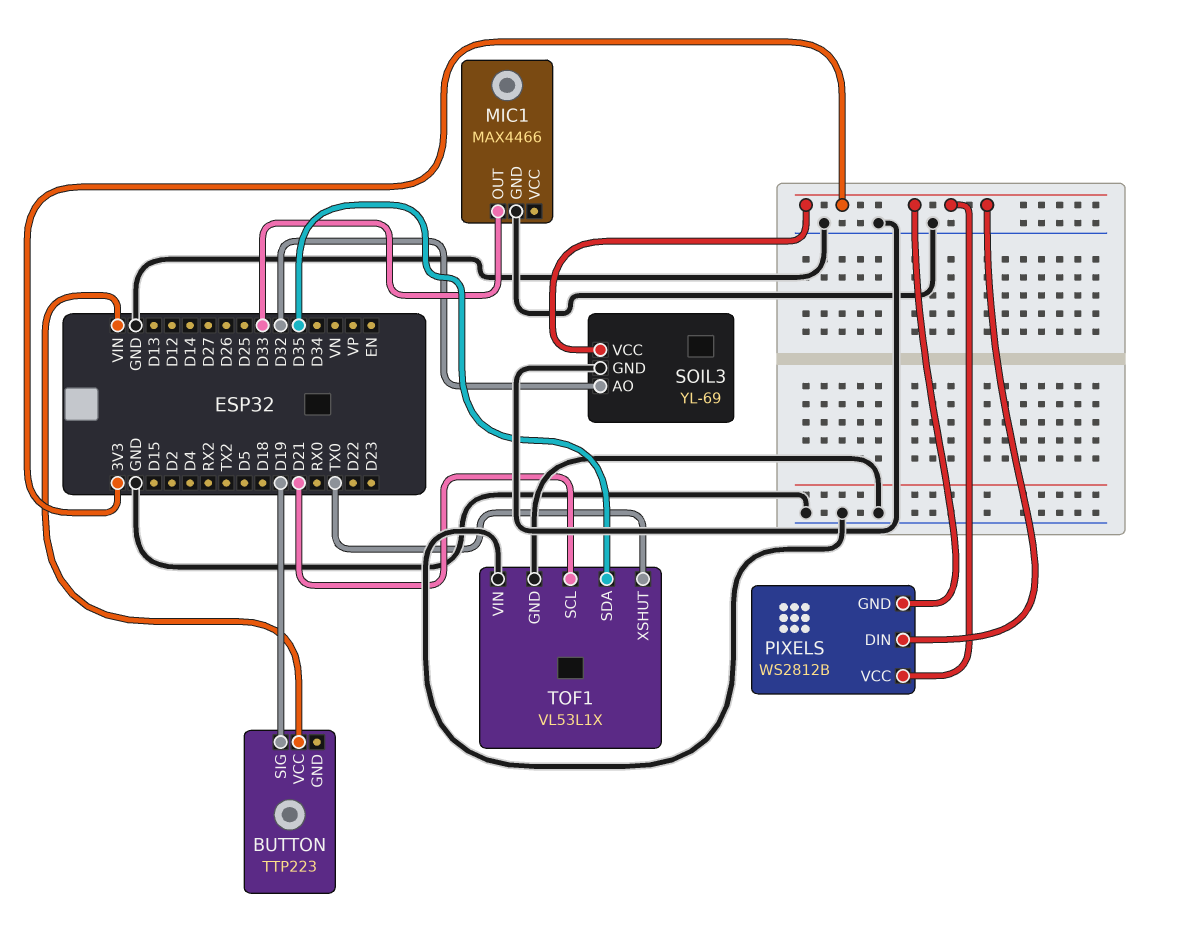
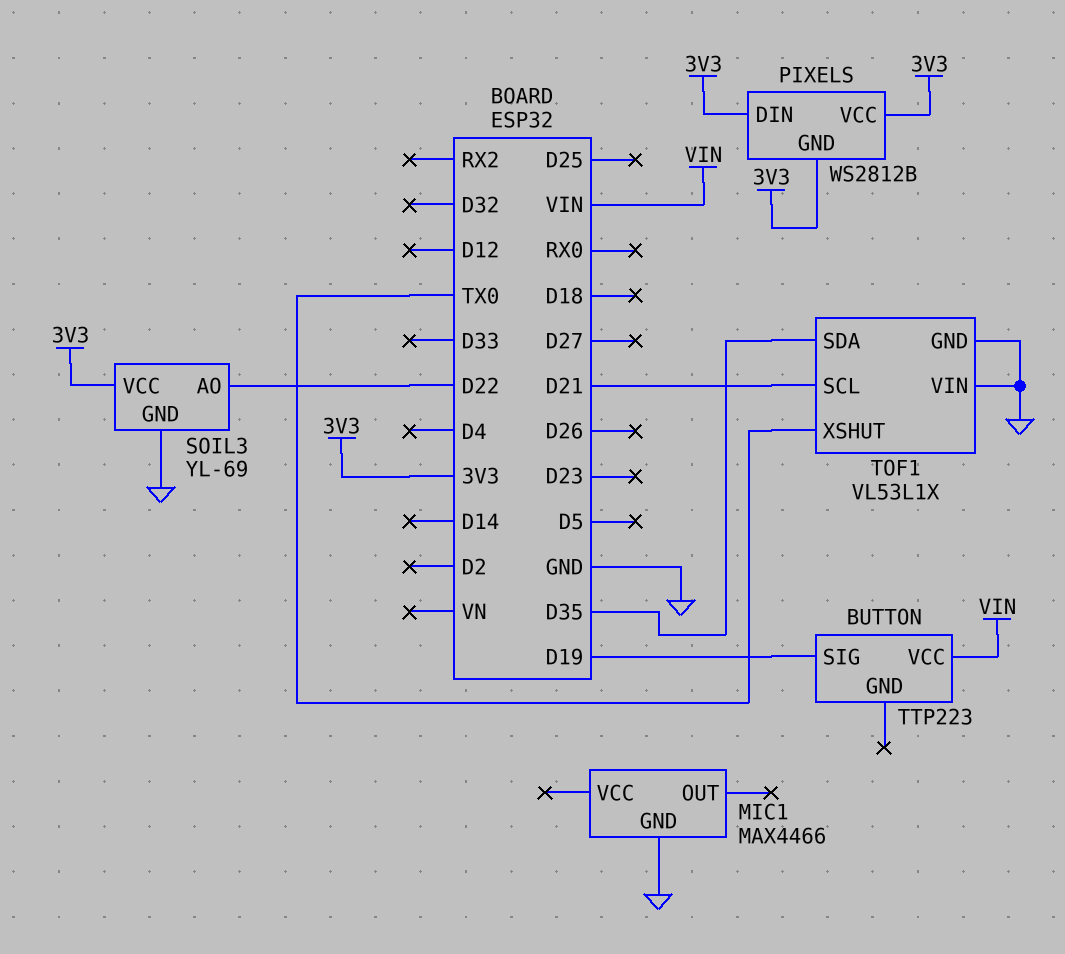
MIC1 pin OUT: D33 -> none
SOIL3 pin AO: D32 -> D22

